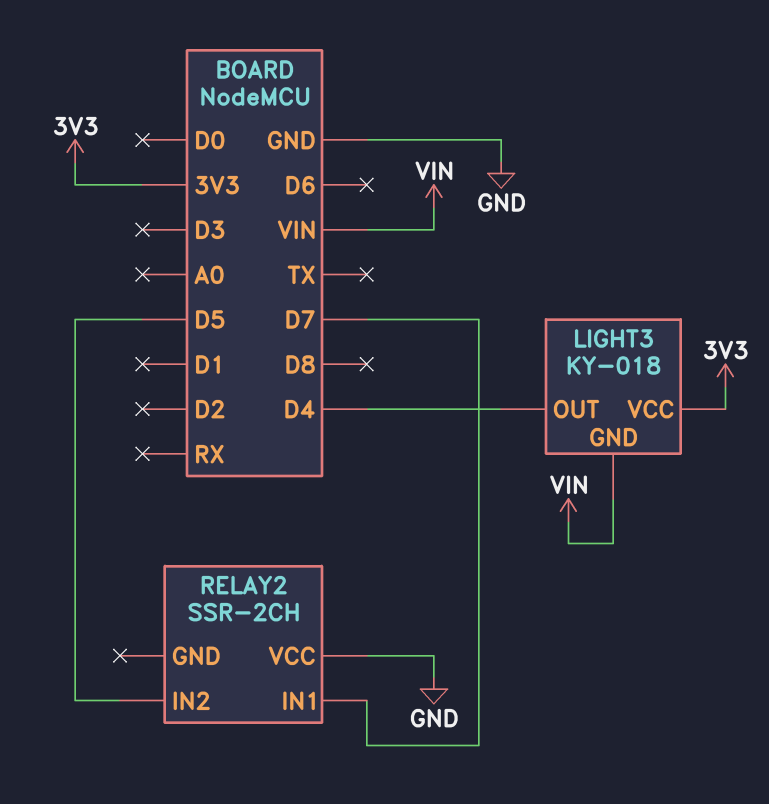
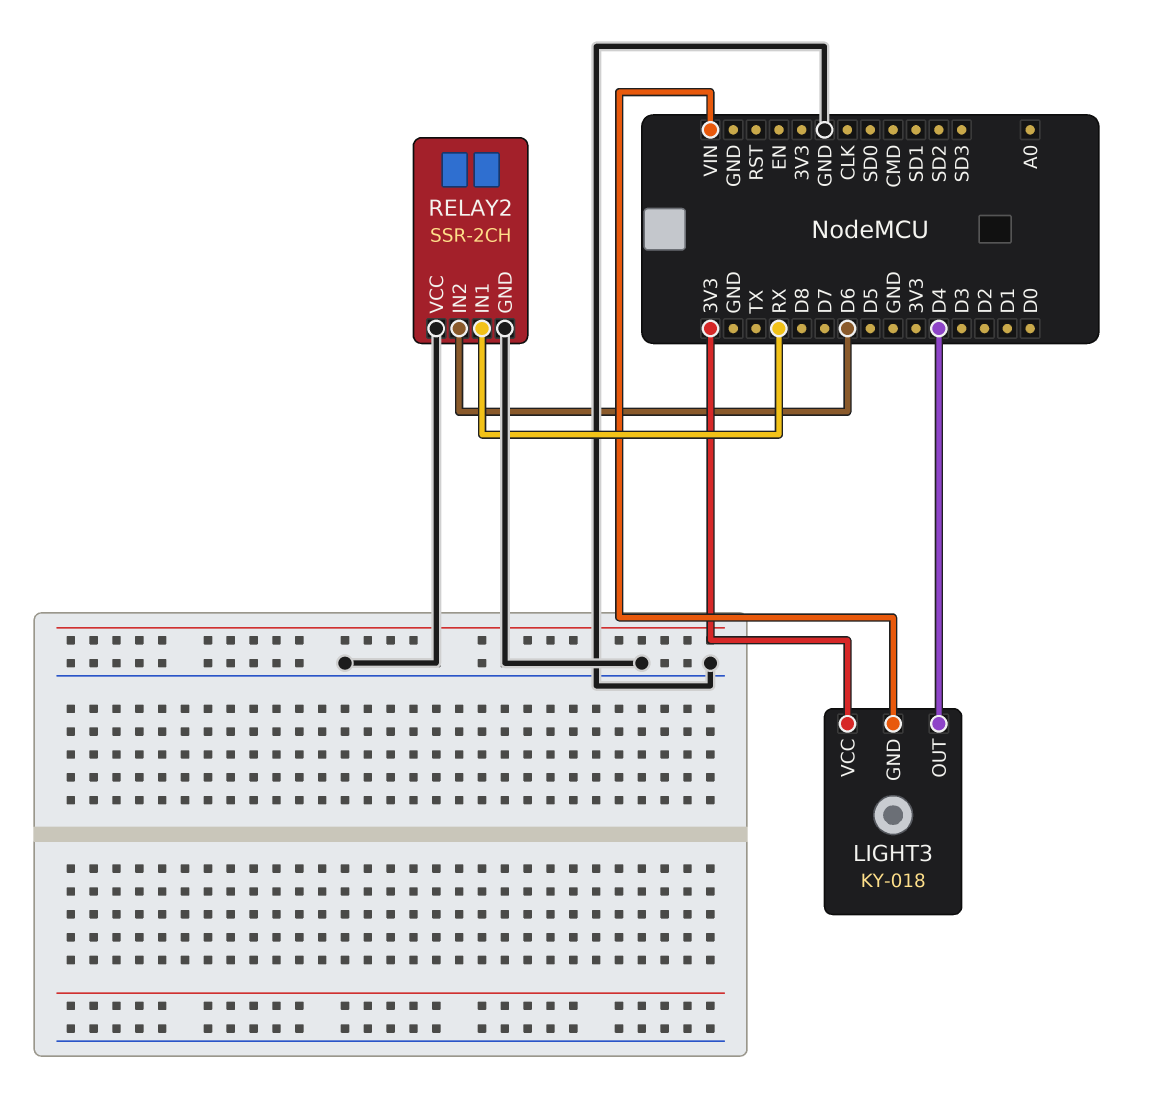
RELAY2 pin GND: none -> GND
RELAY2 pin IN1: D7 -> RX
RELAY2 pin IN2: D5 -> D6

